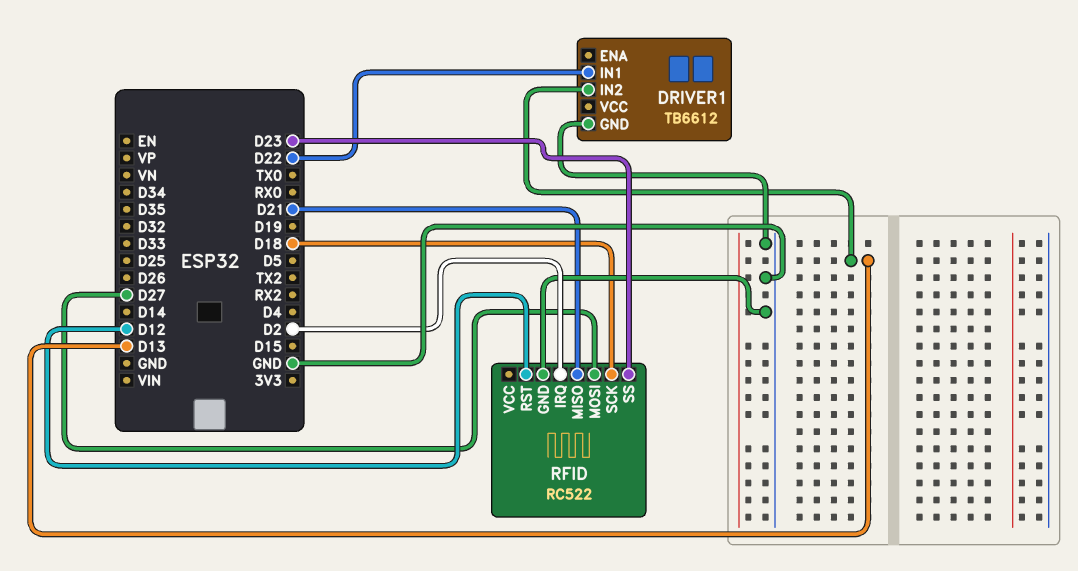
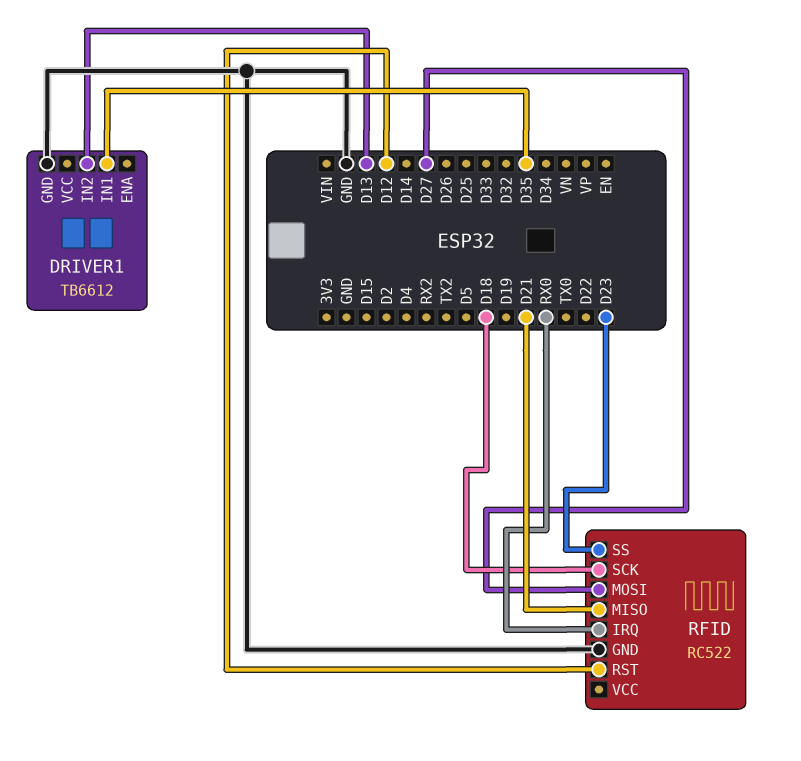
DRIVER1 pin IN1: D22 -> D35
RFID pin IRQ: D2 -> RX0

